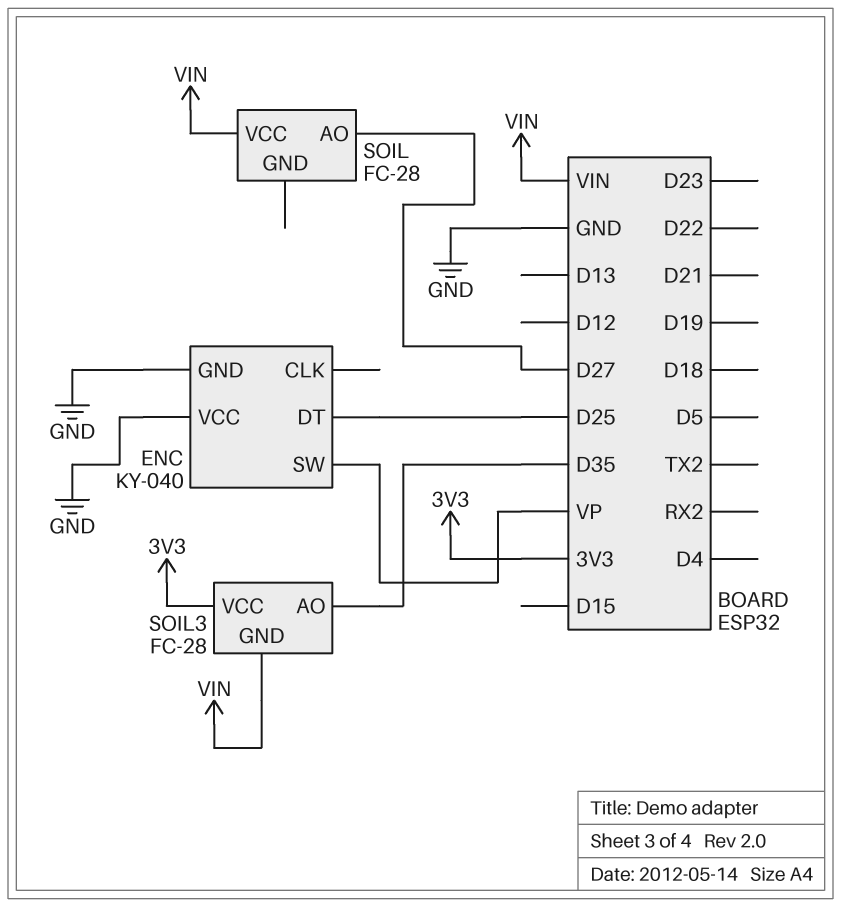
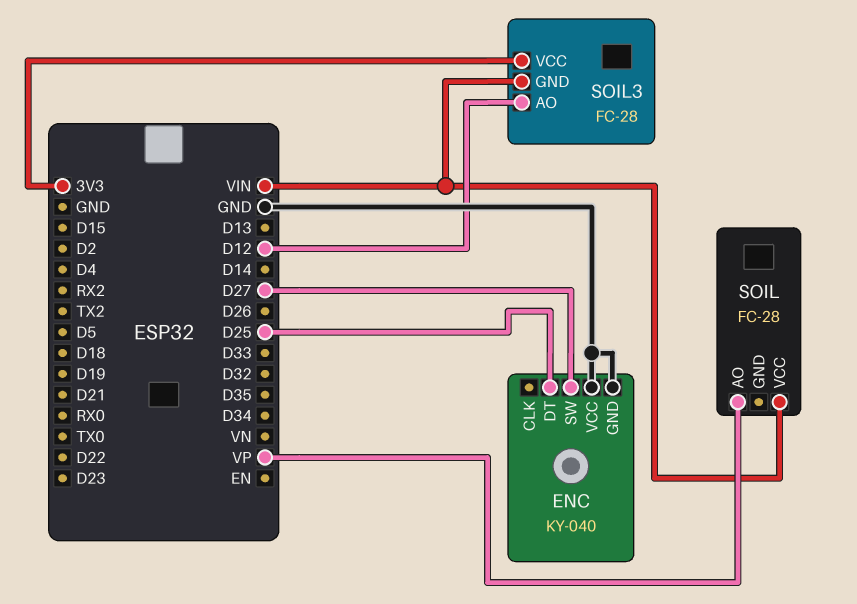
ENC pin SW: VP -> D27
SOIL pin AO: D27 -> VP
SOIL3 pin AO: D35 -> D12

